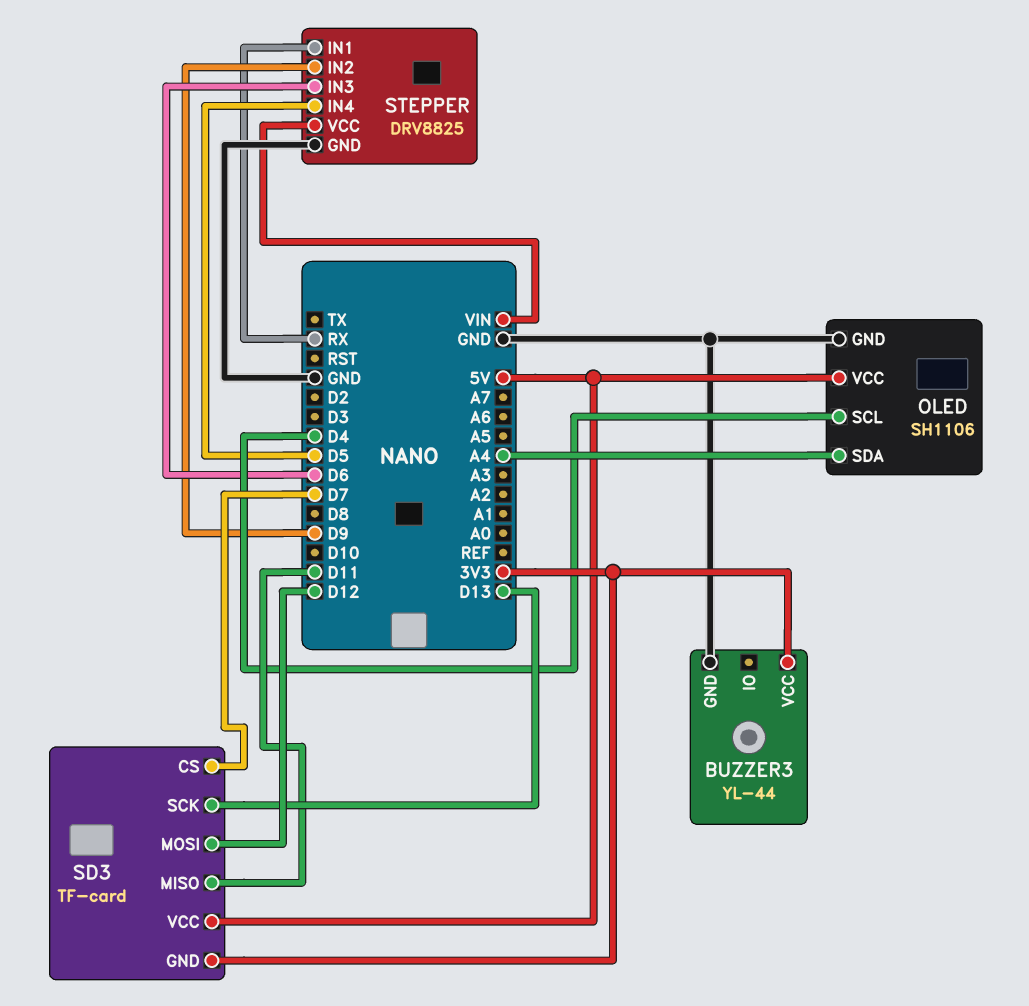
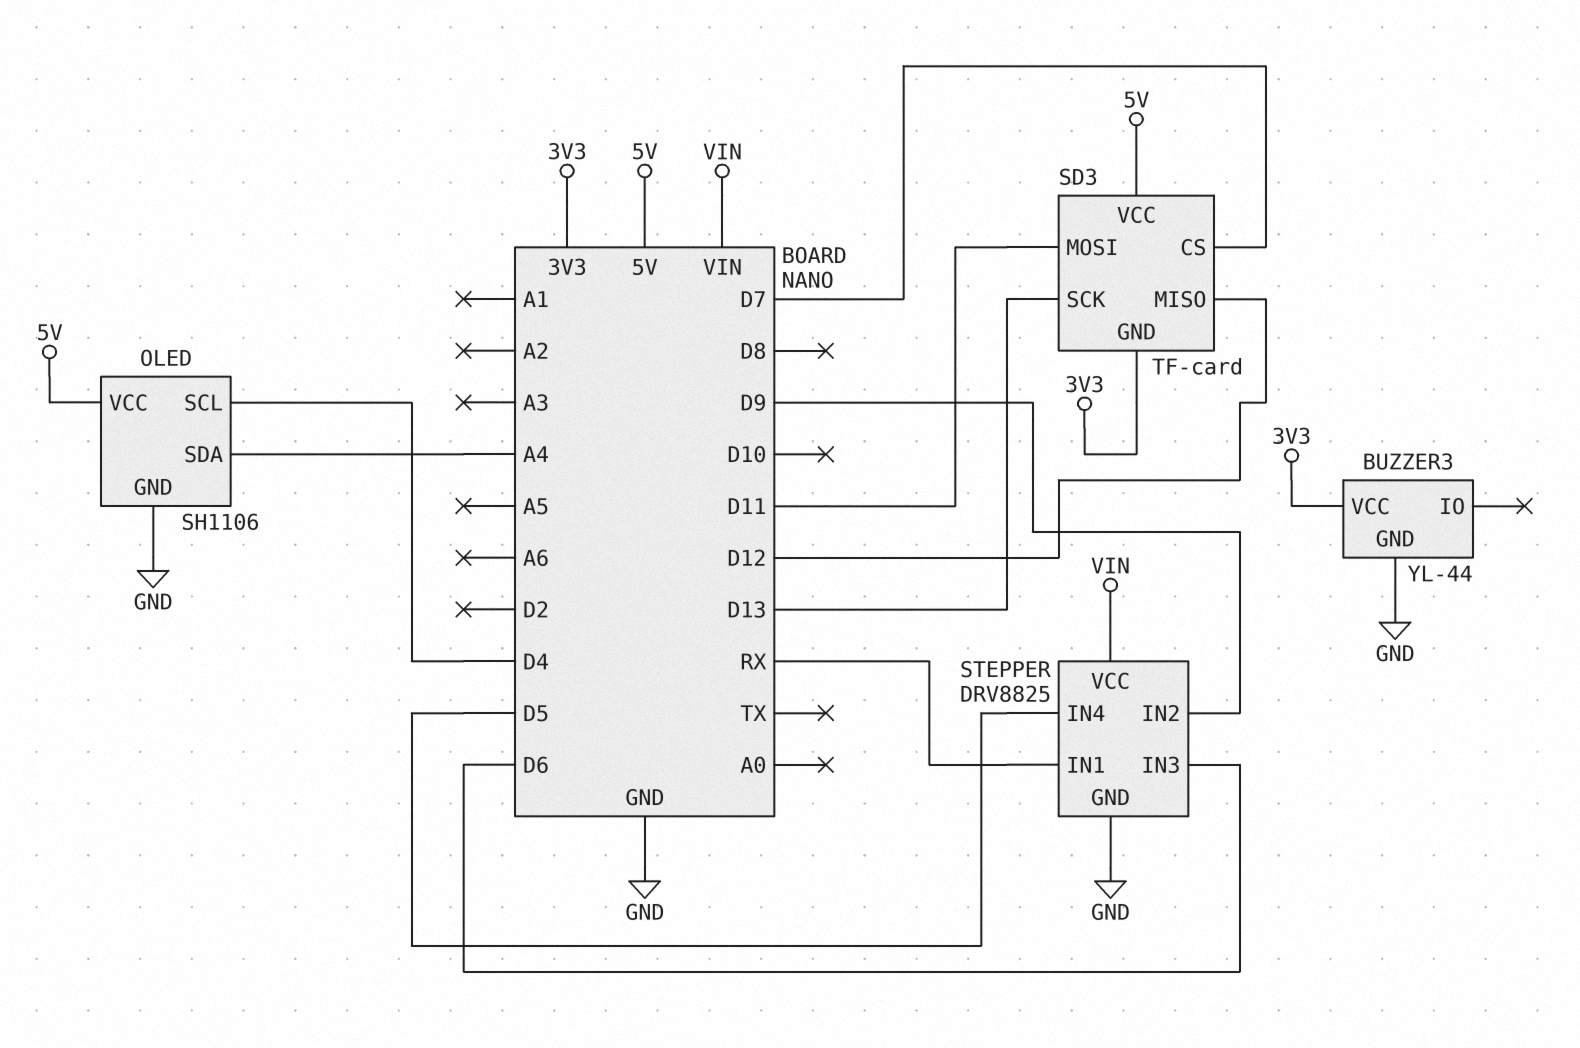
SD3 pin MISO: D11 -> D12
SD3 pin MOSI: D12 -> D11

